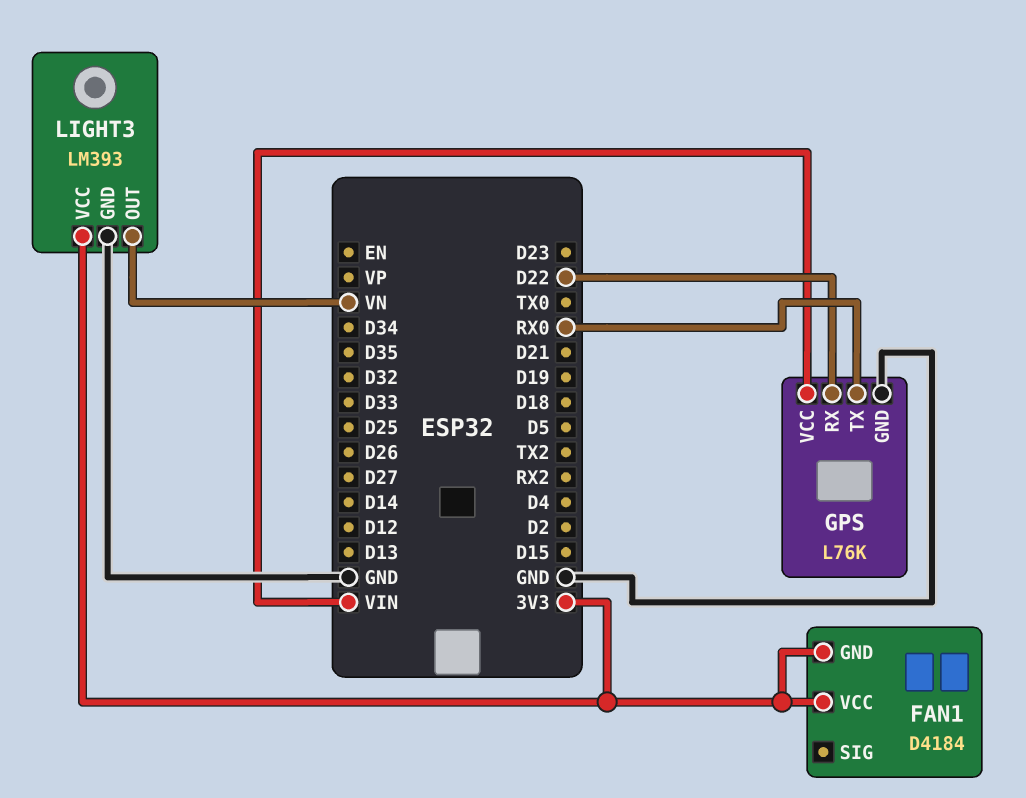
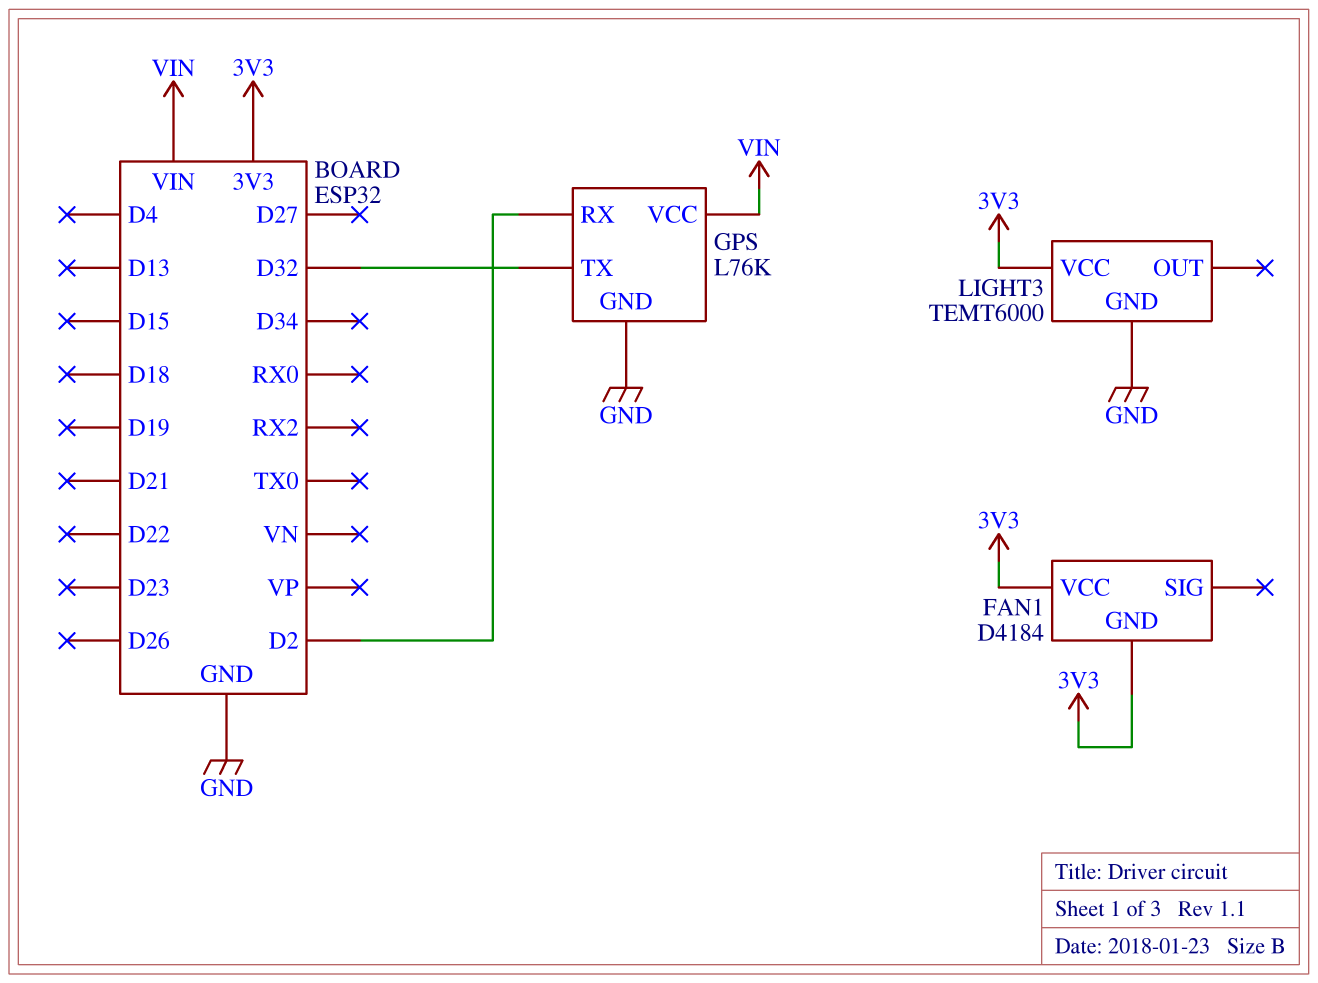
GPS pin RX: D22 -> D2
GPS pin TX: RX0 -> D32
LIGHT3: LM393 -> TEMT6000
LIGHT3 pin OUT: VN -> none

